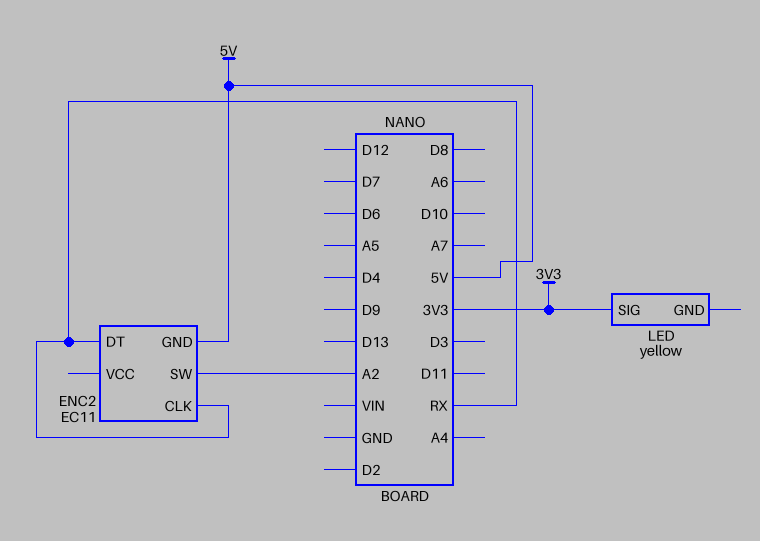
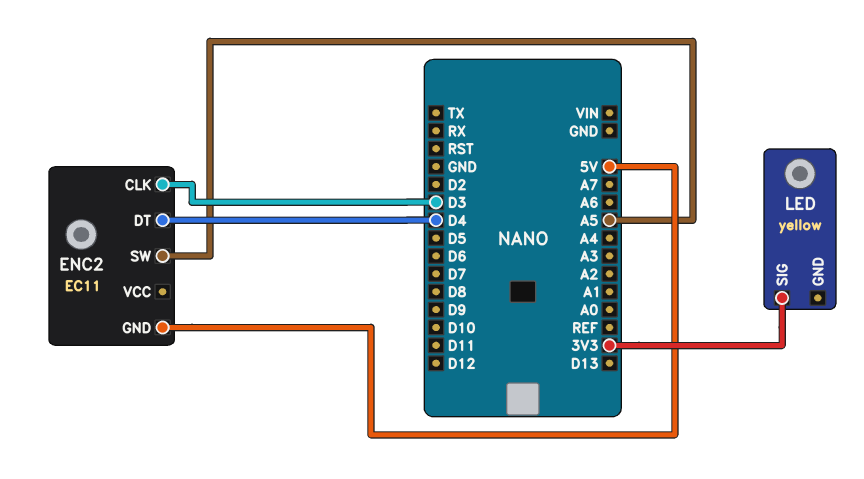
ENC2 pin CLK: RX -> D3
ENC2 pin DT: RX -> D4
ENC2 pin SW: A2 -> A5

